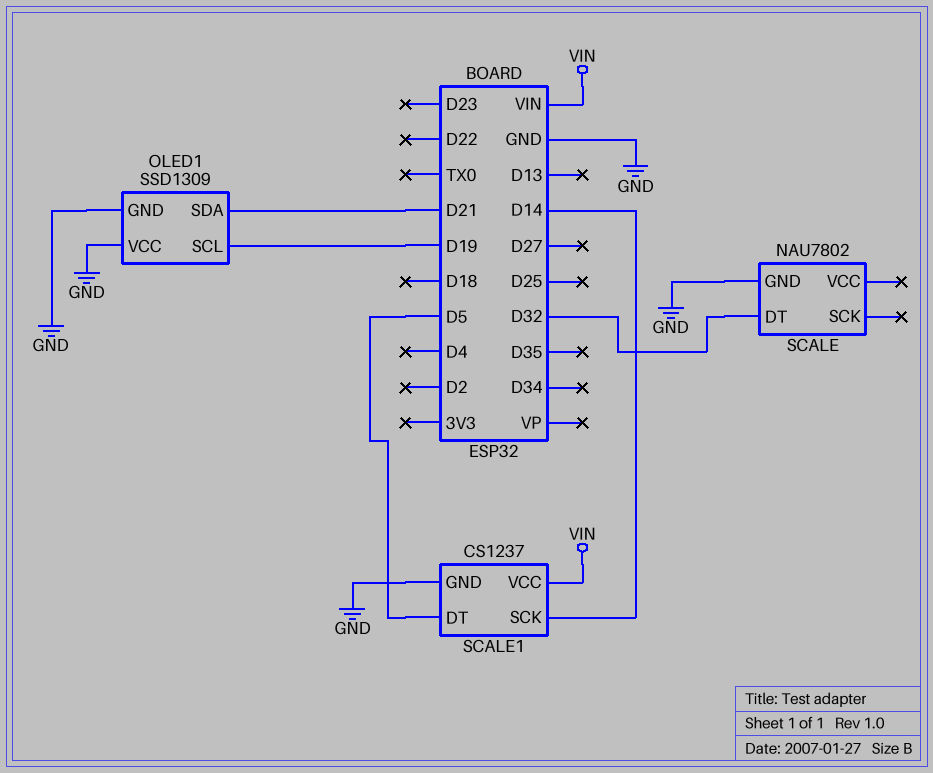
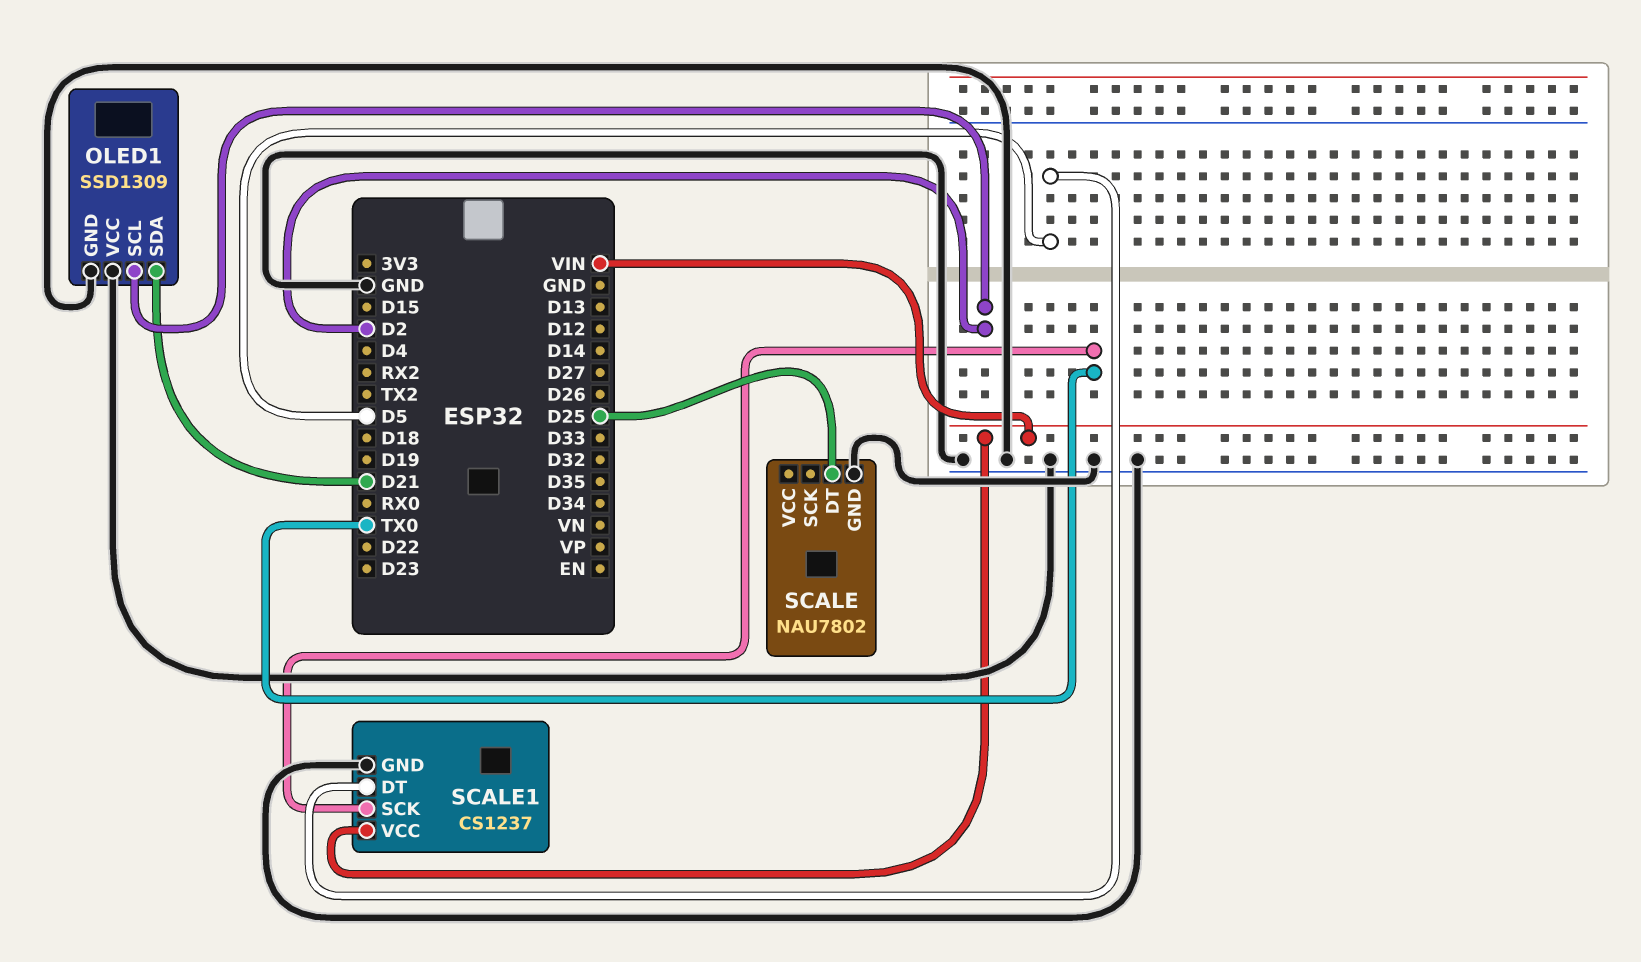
OLED1 pin SCL: D19 -> D2
SCALE pin DT: D32 -> D25
SCALE1 pin SCK: D14 -> TX0

